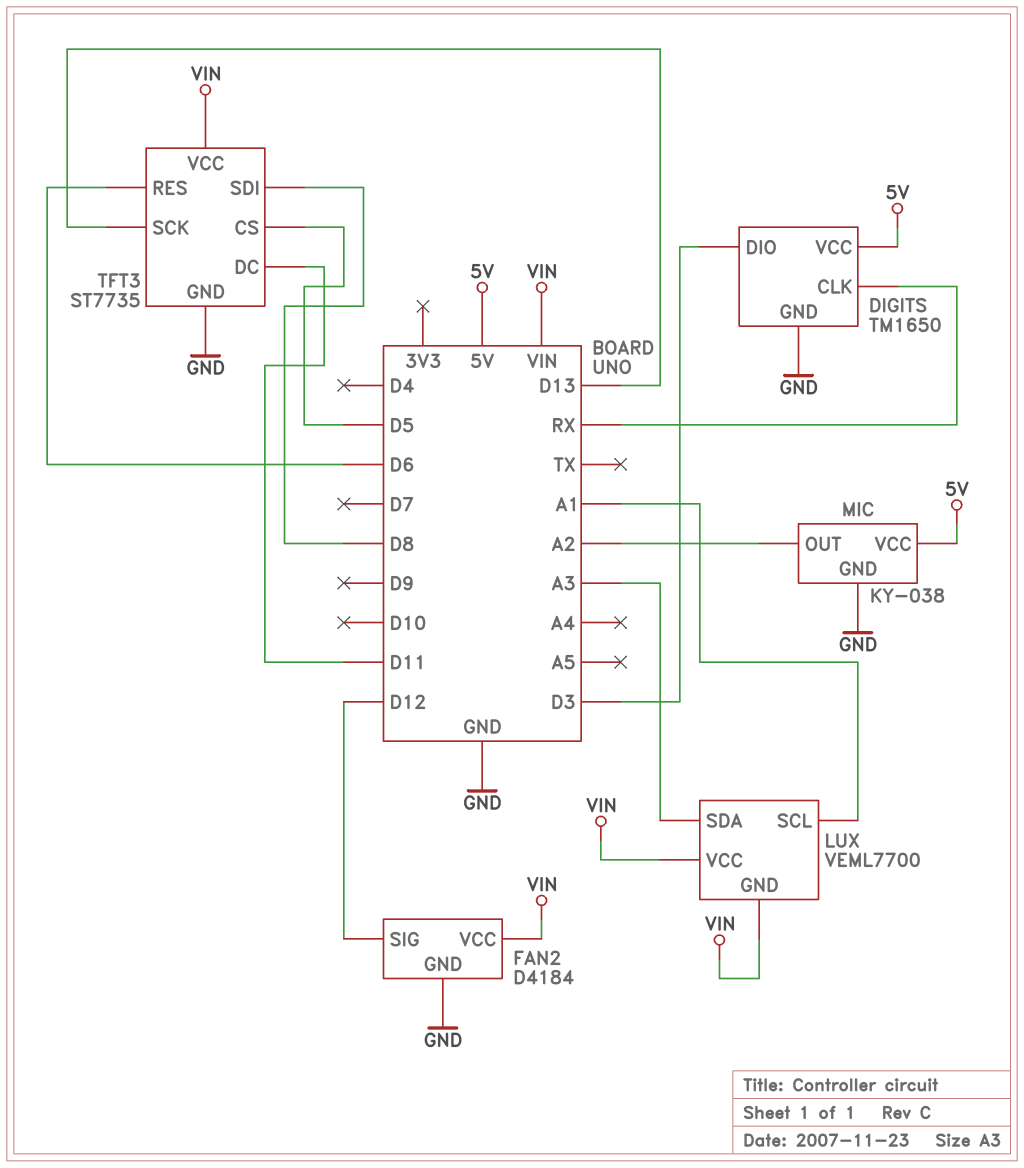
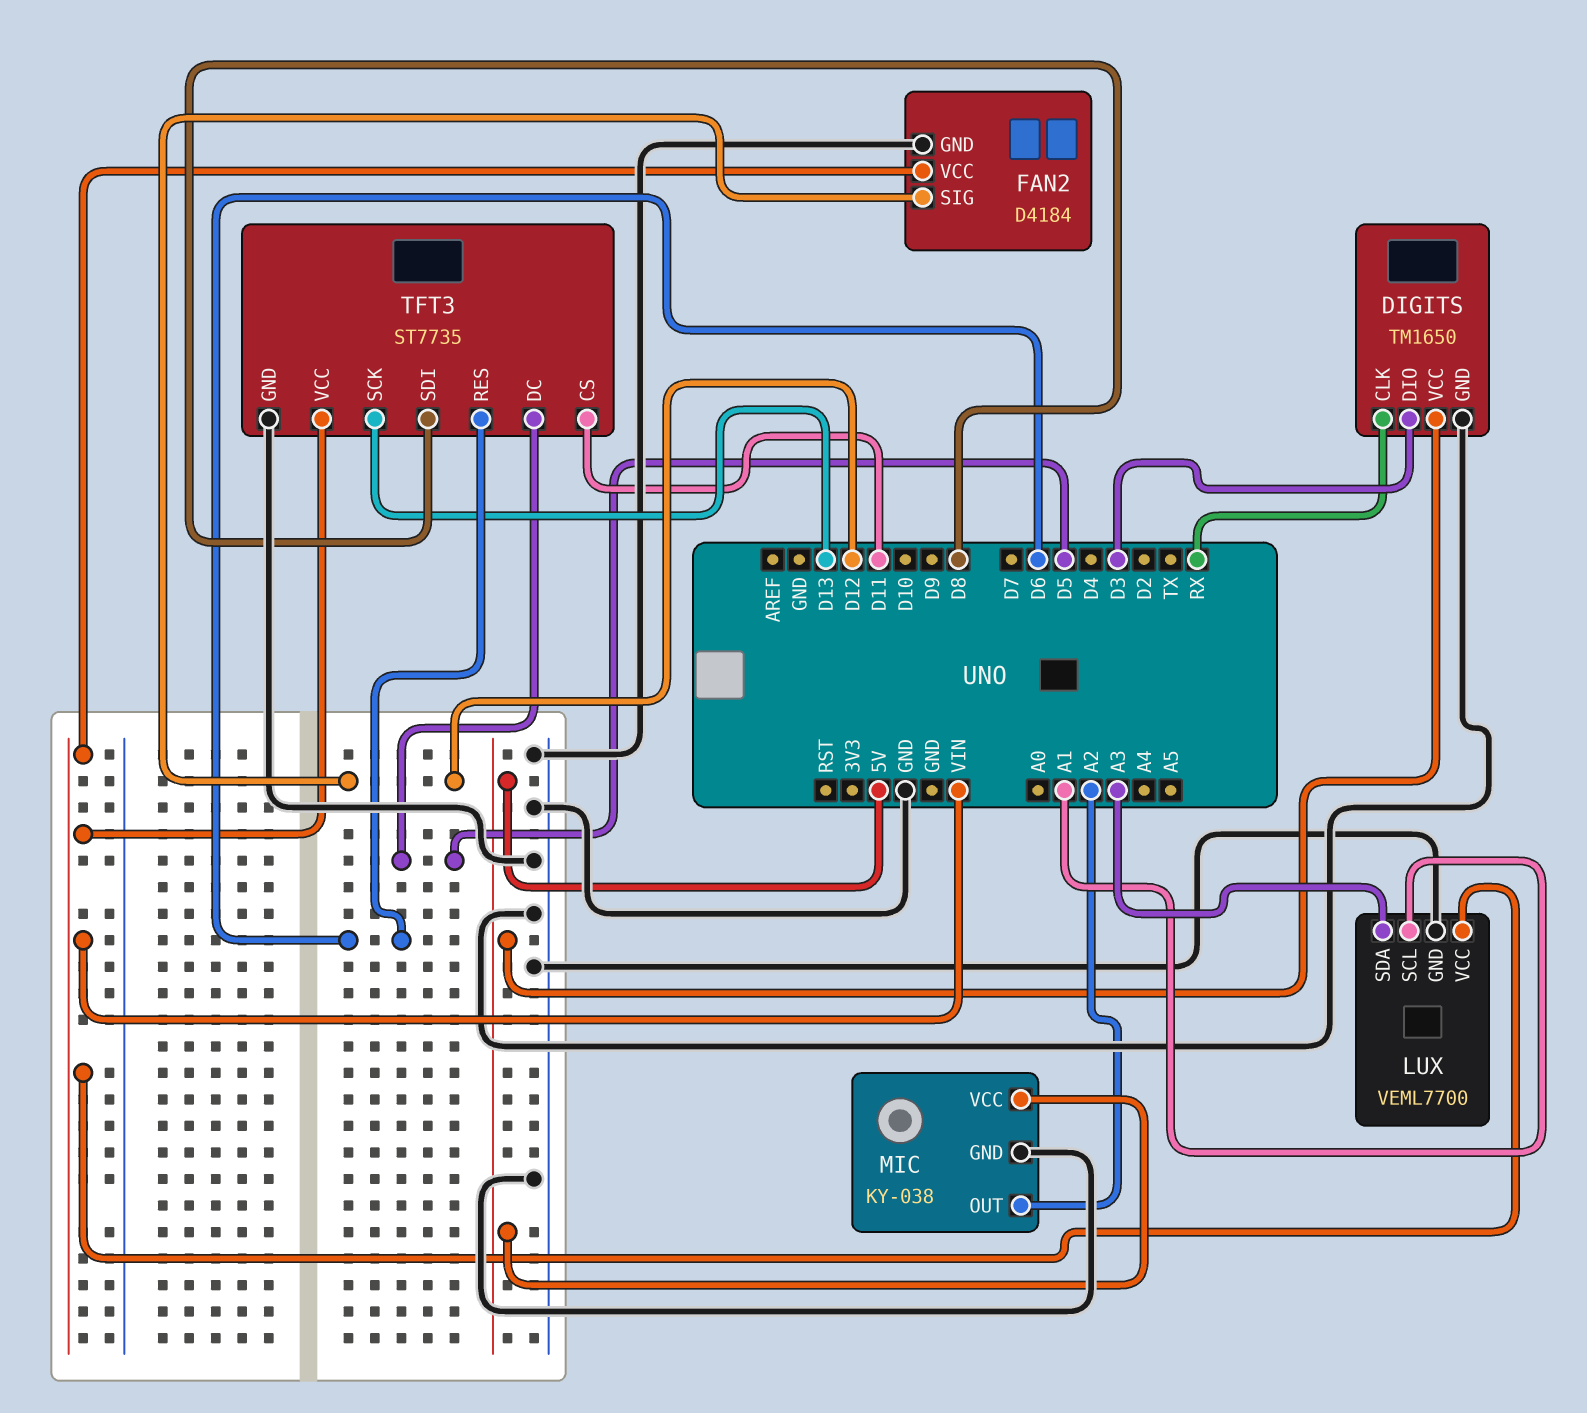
LUX pin GND: VIN -> GND
TFT3 pin CS: D5 -> D11
TFT3 pin DC: D11 -> D5

